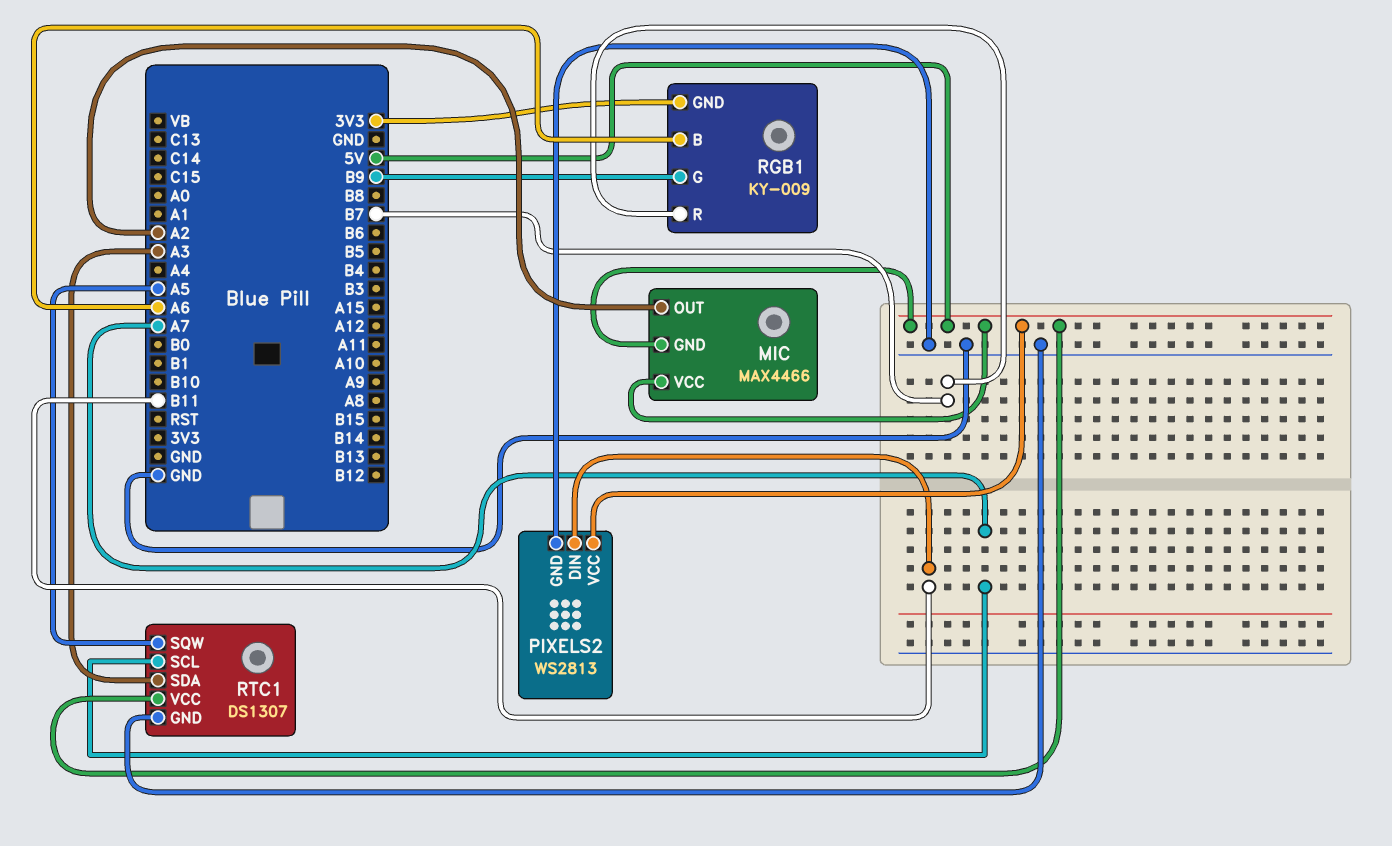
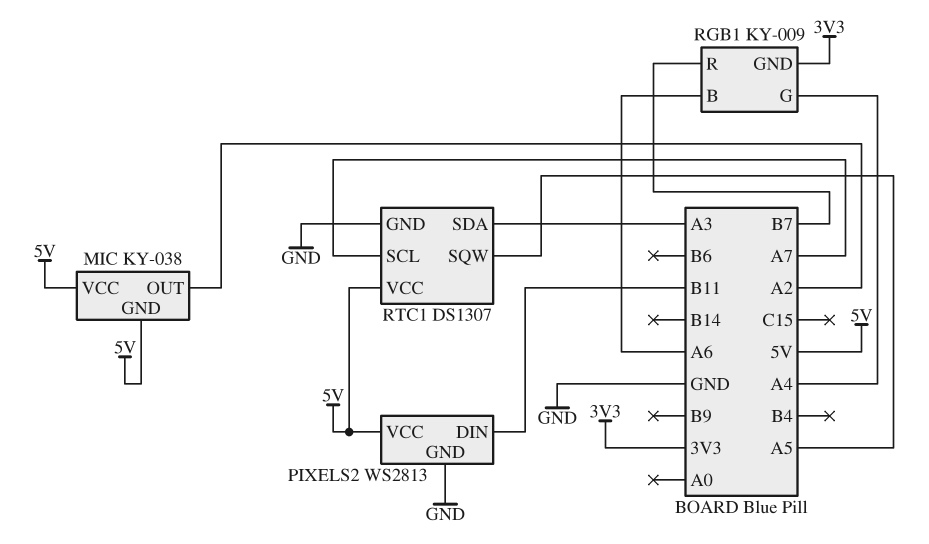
MIC: MAX4466 -> KY-038
RGB1 pin G: B9 -> A4

